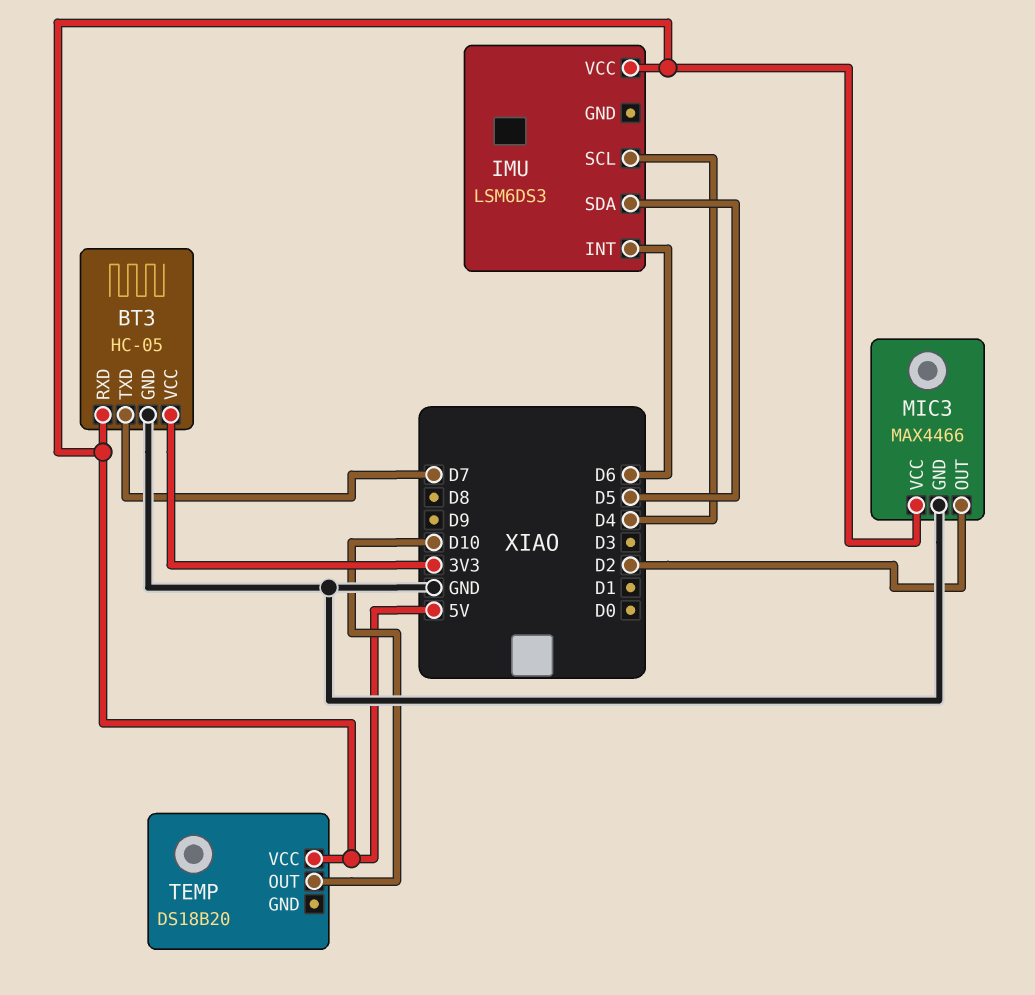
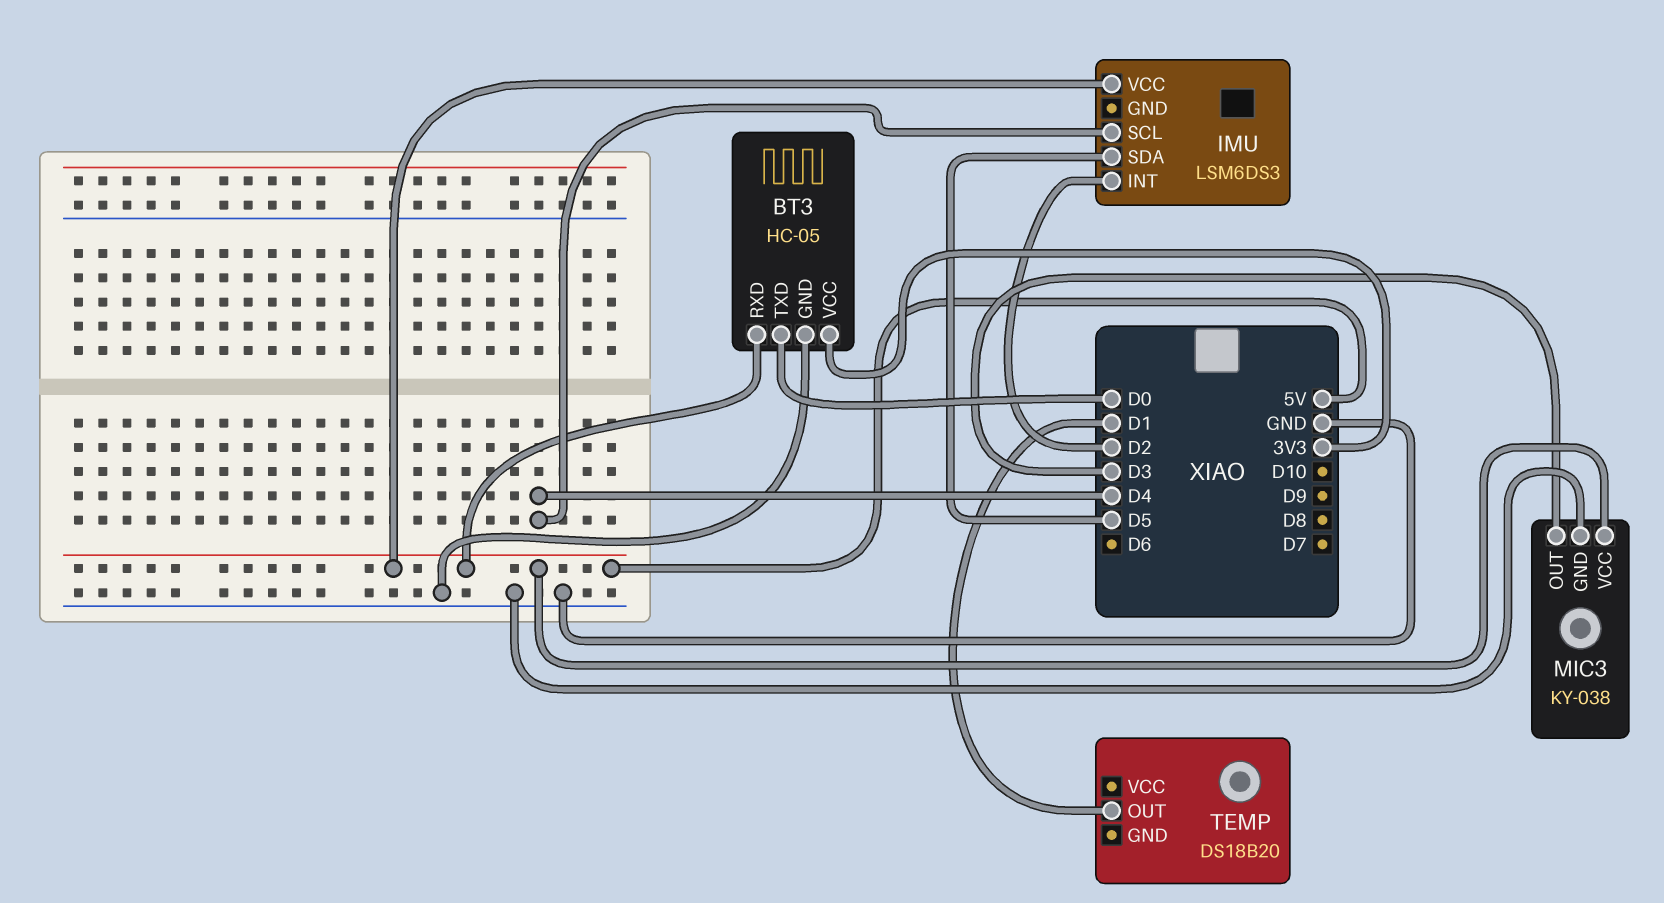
BT3 pin TXD: D7 -> D0
IMU pin INT: D6 -> D2
MIC3: MAX4466 -> KY-038
MIC3 pin OUT: D2 -> D3
TEMP pin OUT: D10 -> D1
TEMP pin VCC: 5V -> none

